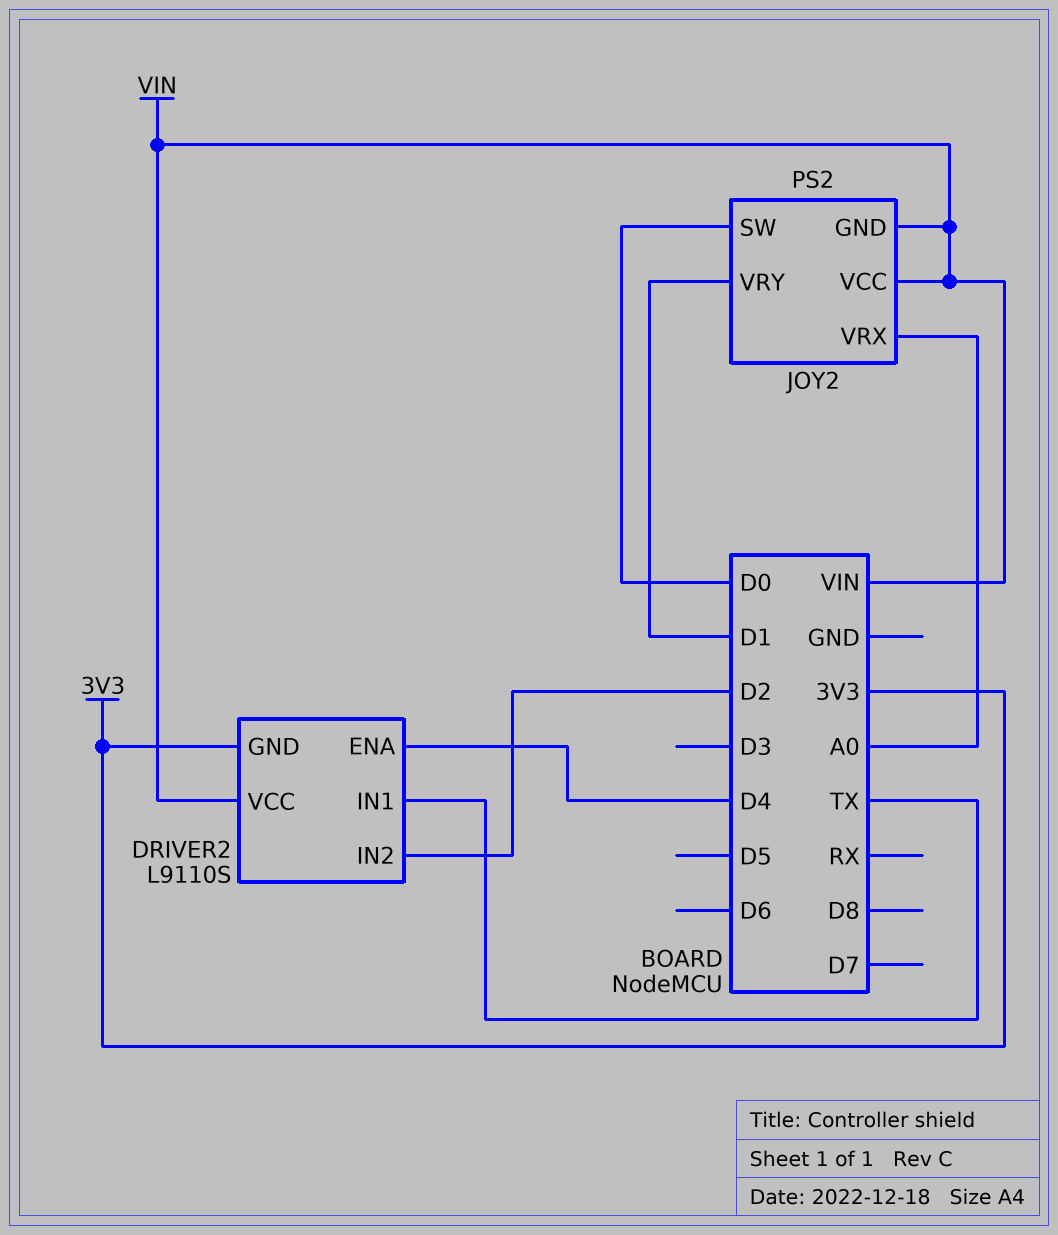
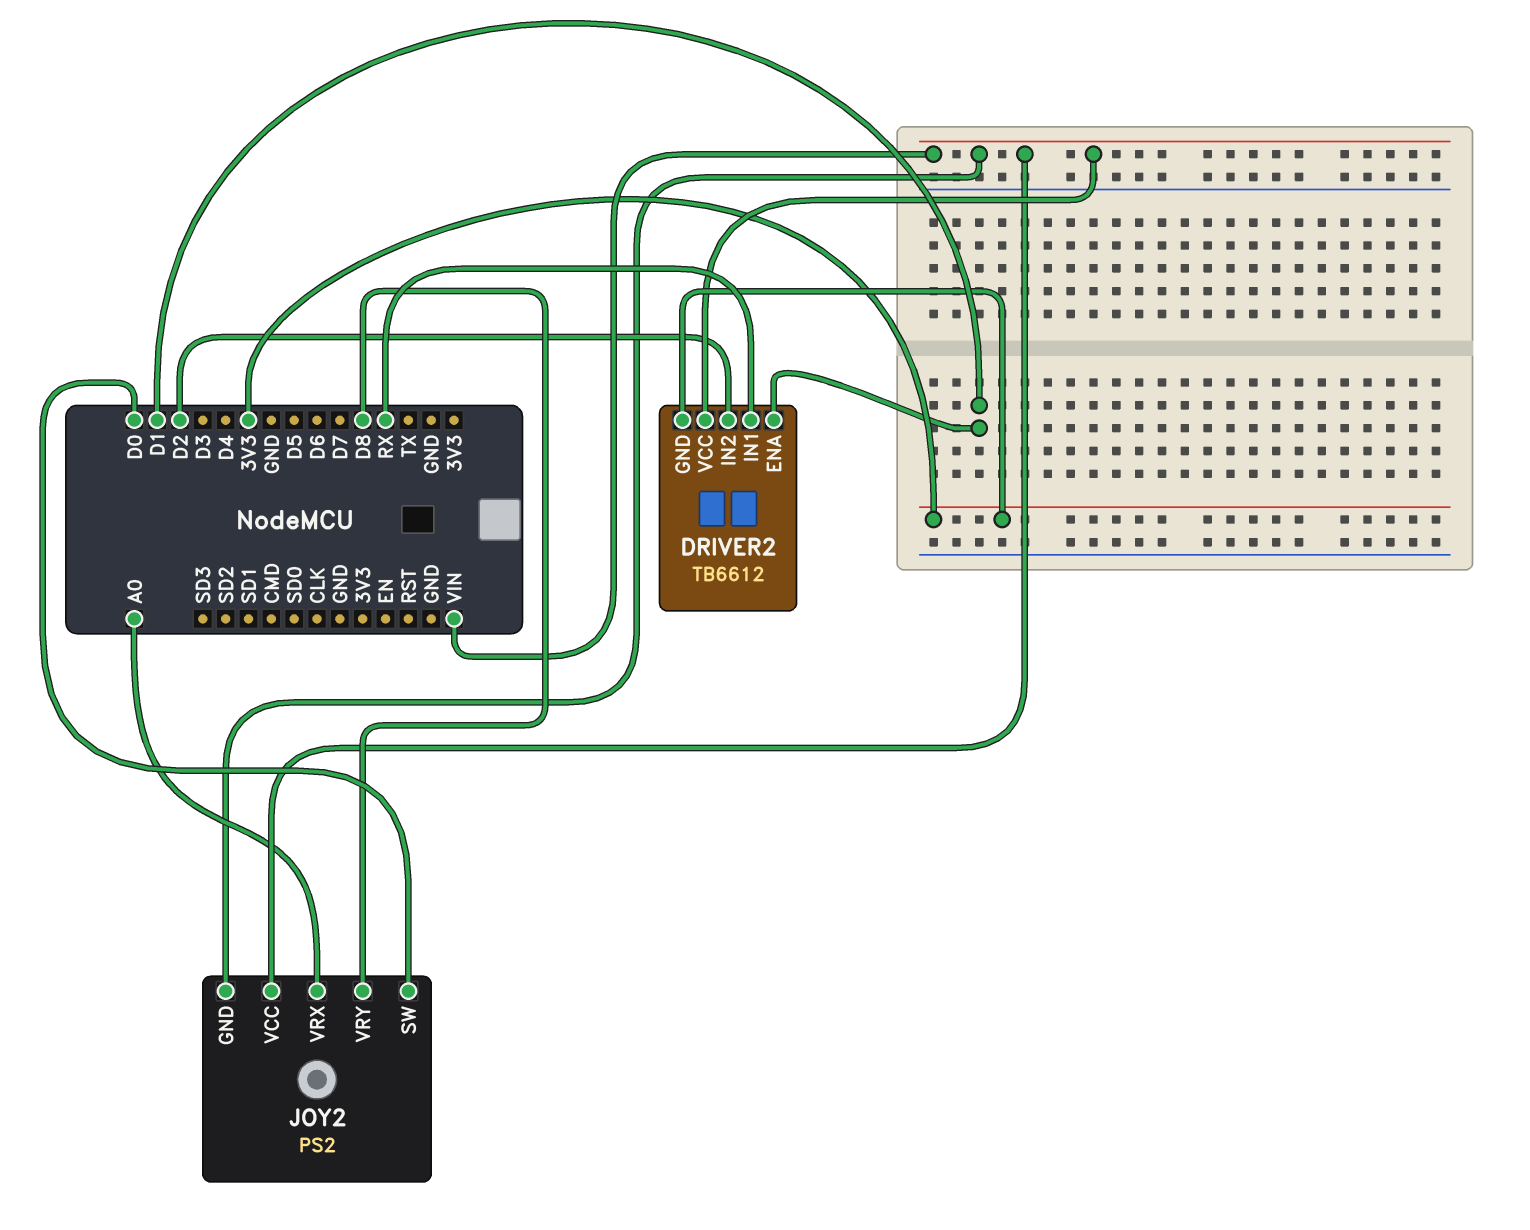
DRIVER2: L9110S -> TB6612
DRIVER2 pin ENA: D4 -> D1
DRIVER2 pin IN1: TX -> RX
JOY2 pin VRY: D1 -> D8

